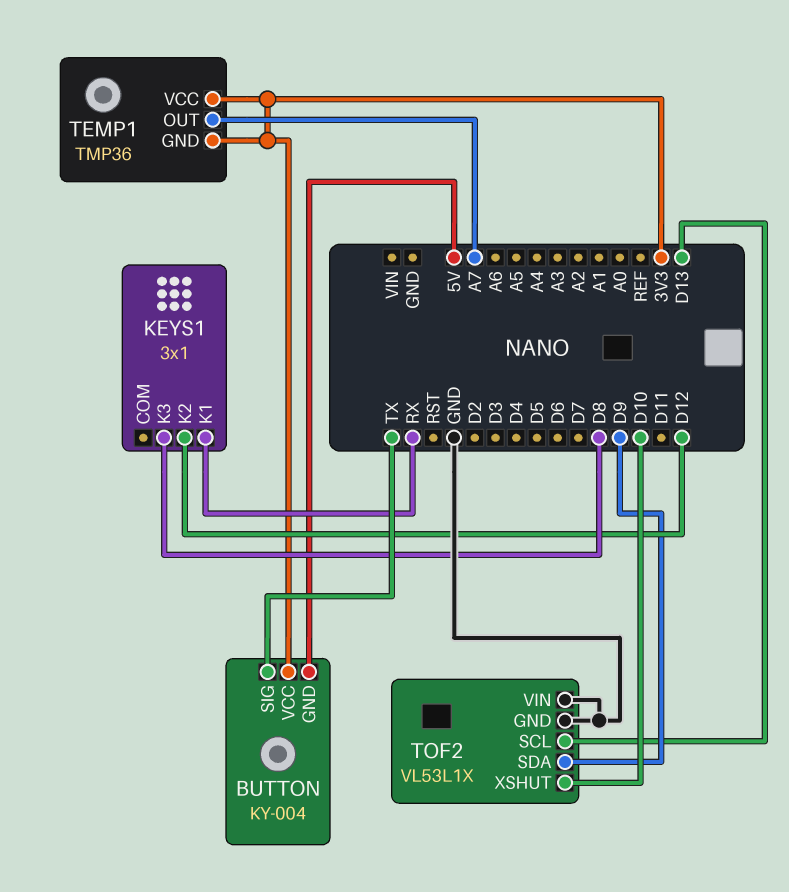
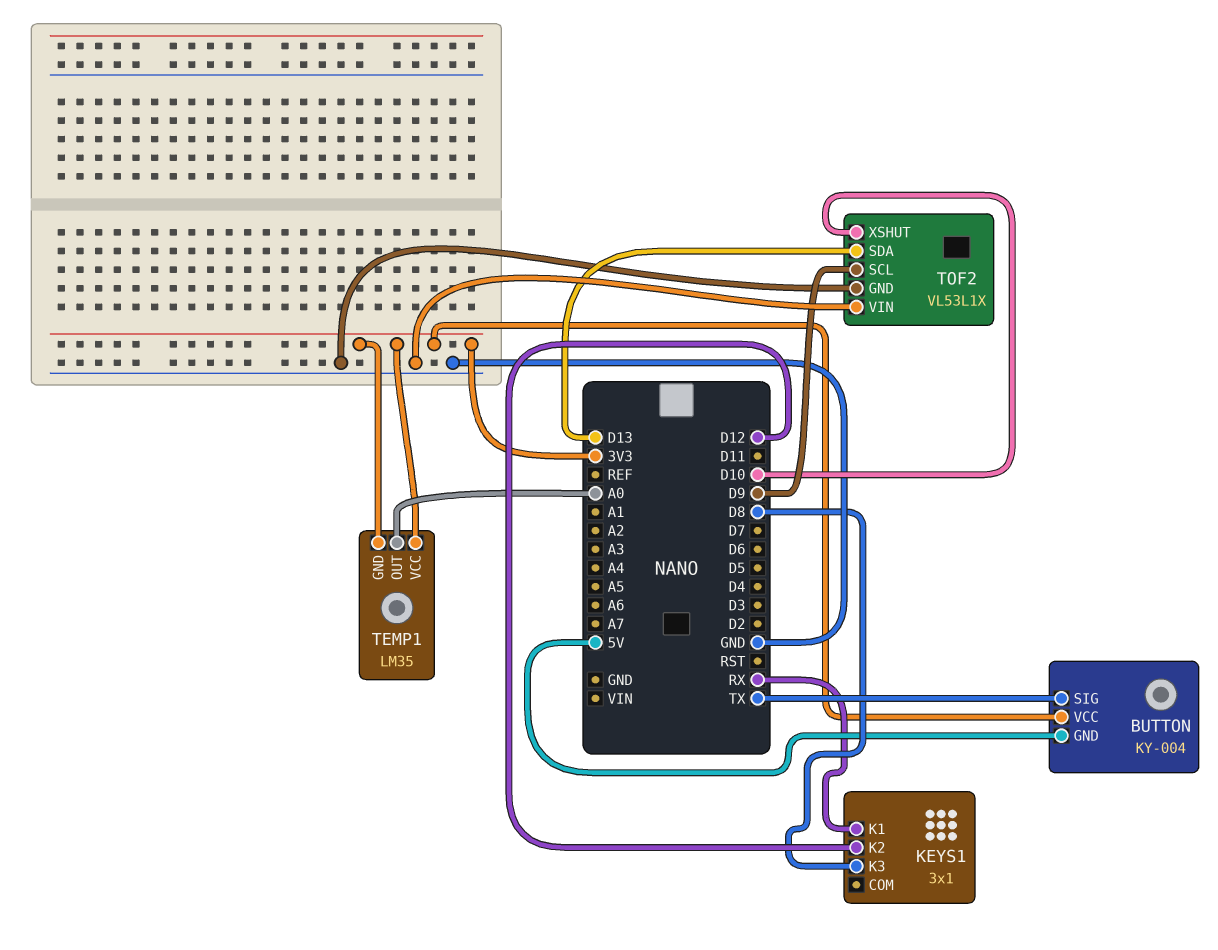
TEMP1: TMP36 -> LM35
TEMP1 pin OUT: A7 -> A0
TOF2 pin SCL: D13 -> D9
TOF2 pin SDA: D9 -> D13

